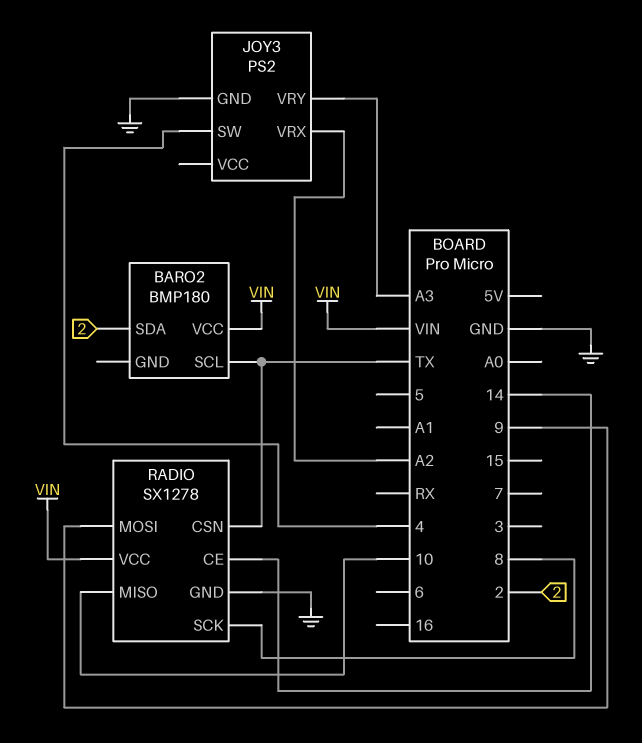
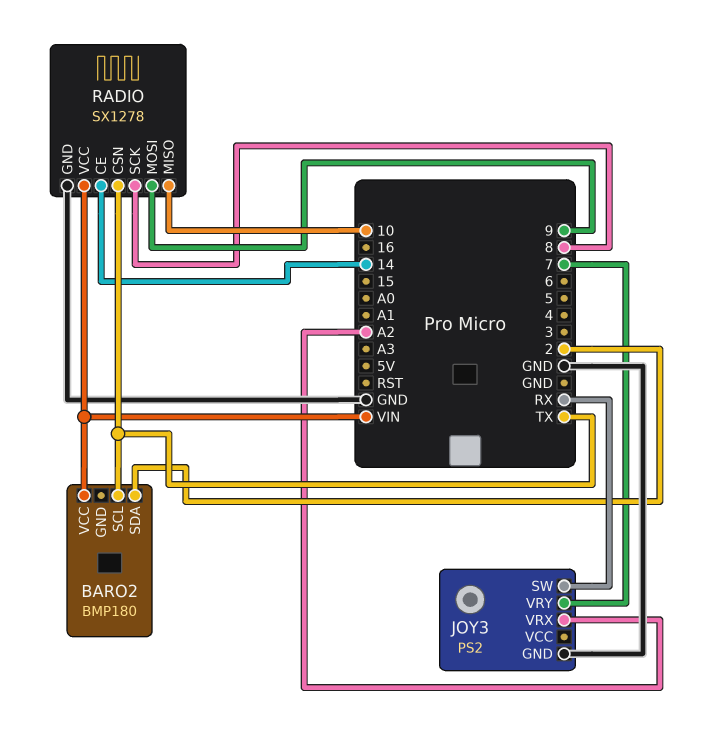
JOY3 pin SW: 4 -> RX
JOY3 pin VRY: A3 -> 7

